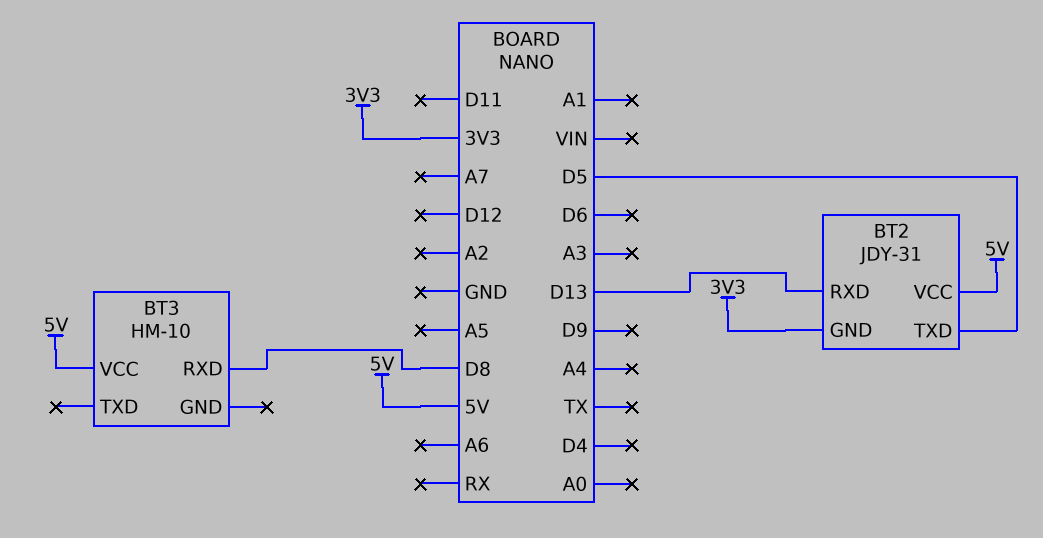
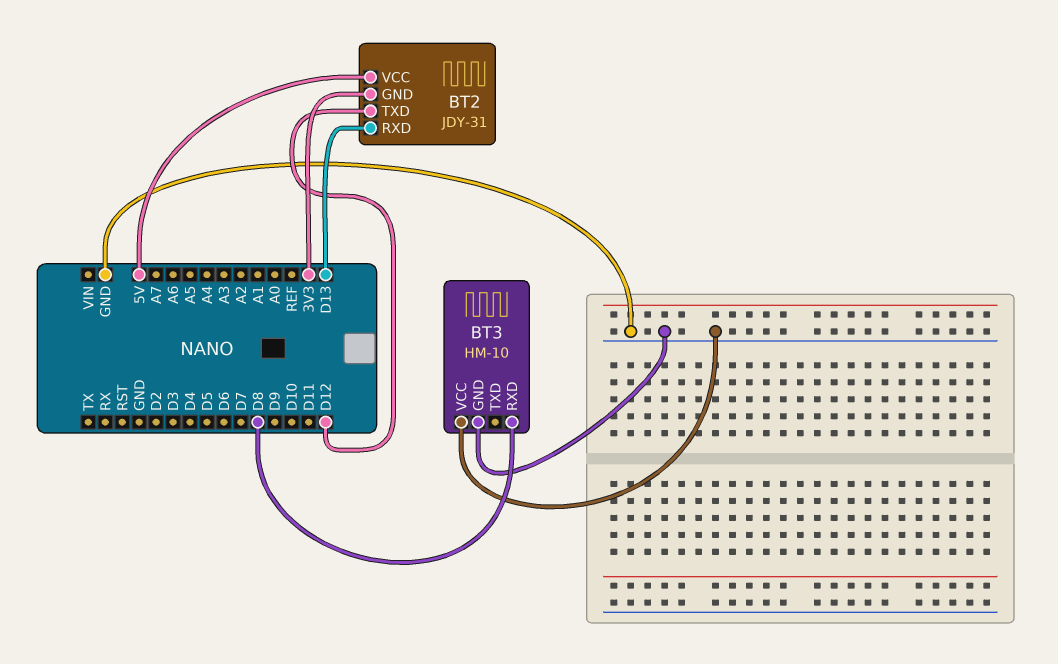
BT2 pin TXD: D5 -> D12
BT3 pin GND: none -> GND
BT3 pin VCC: 5V -> GND

